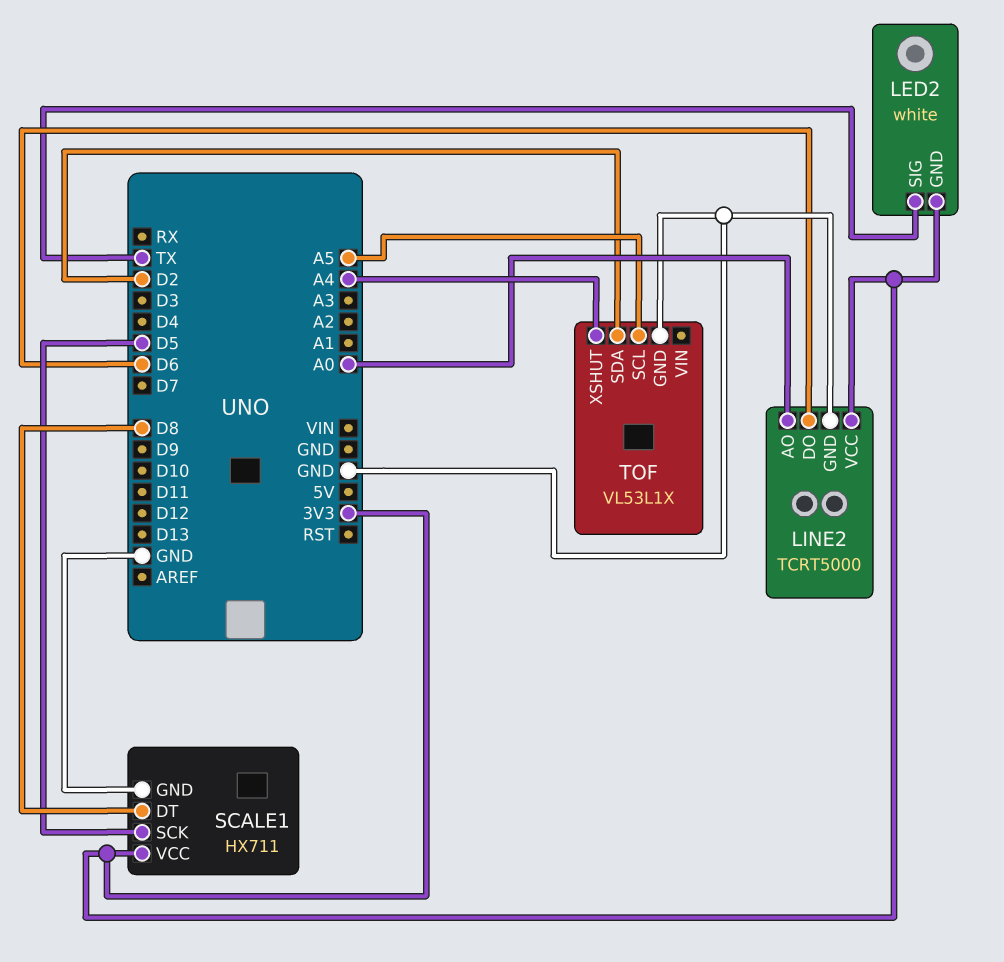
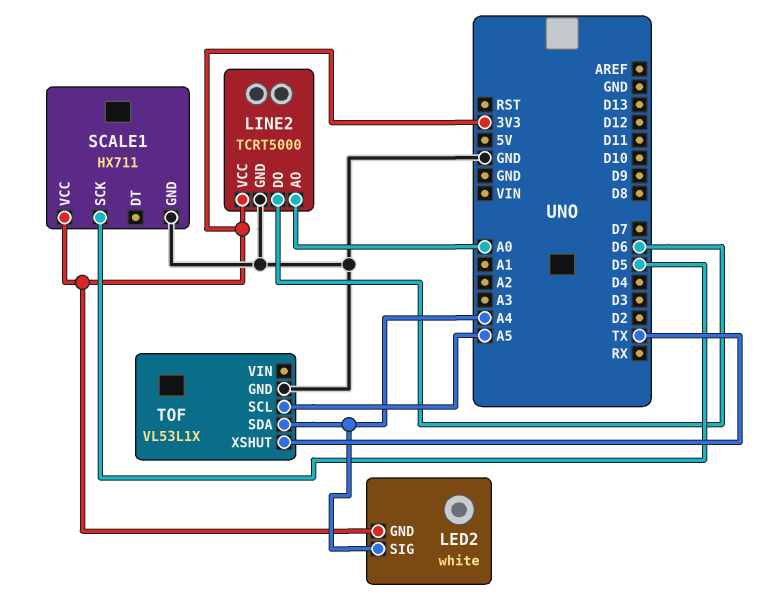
LED2 pin SIG: TX -> A4
SCALE1 pin DT: D8 -> none
TOF pin SDA: D2 -> A4
TOF pin XSHUT: A4 -> TX

